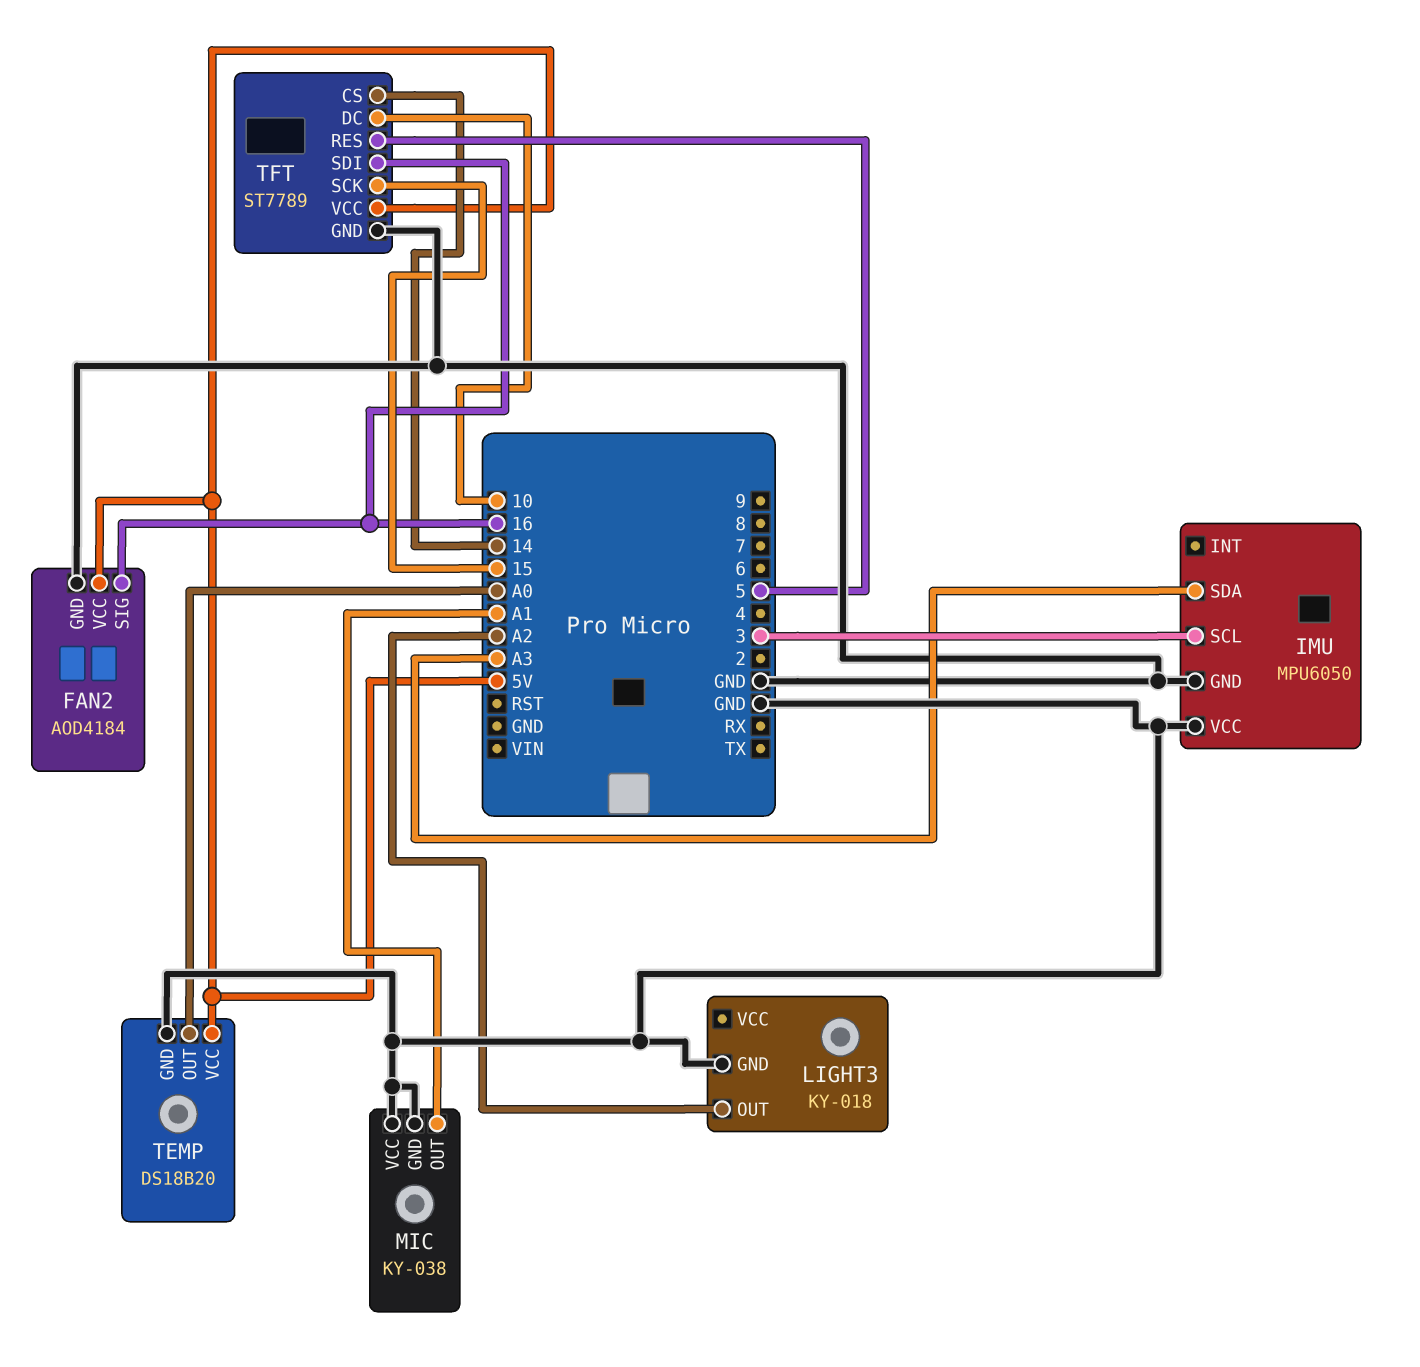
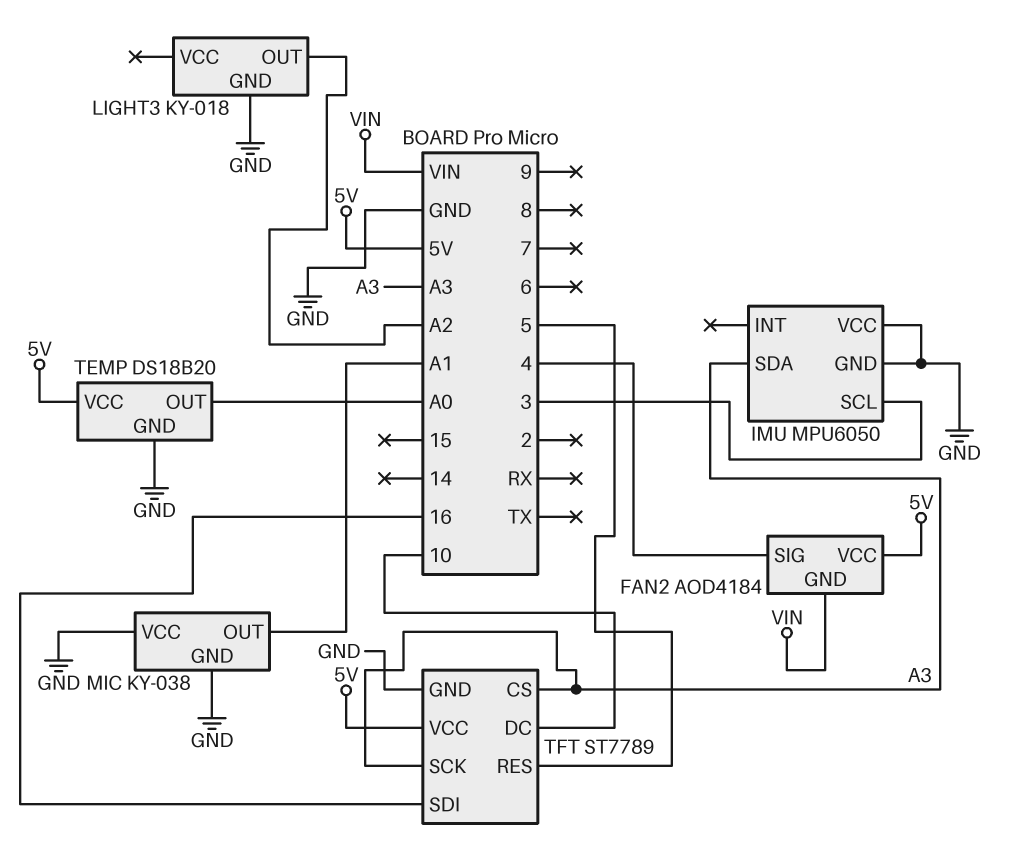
FAN2 pin GND: GND -> VIN
FAN2 pin SIG: 16 -> 4
TFT pin CS: 14 -> A3
TFT pin SCK: 15 -> A3

